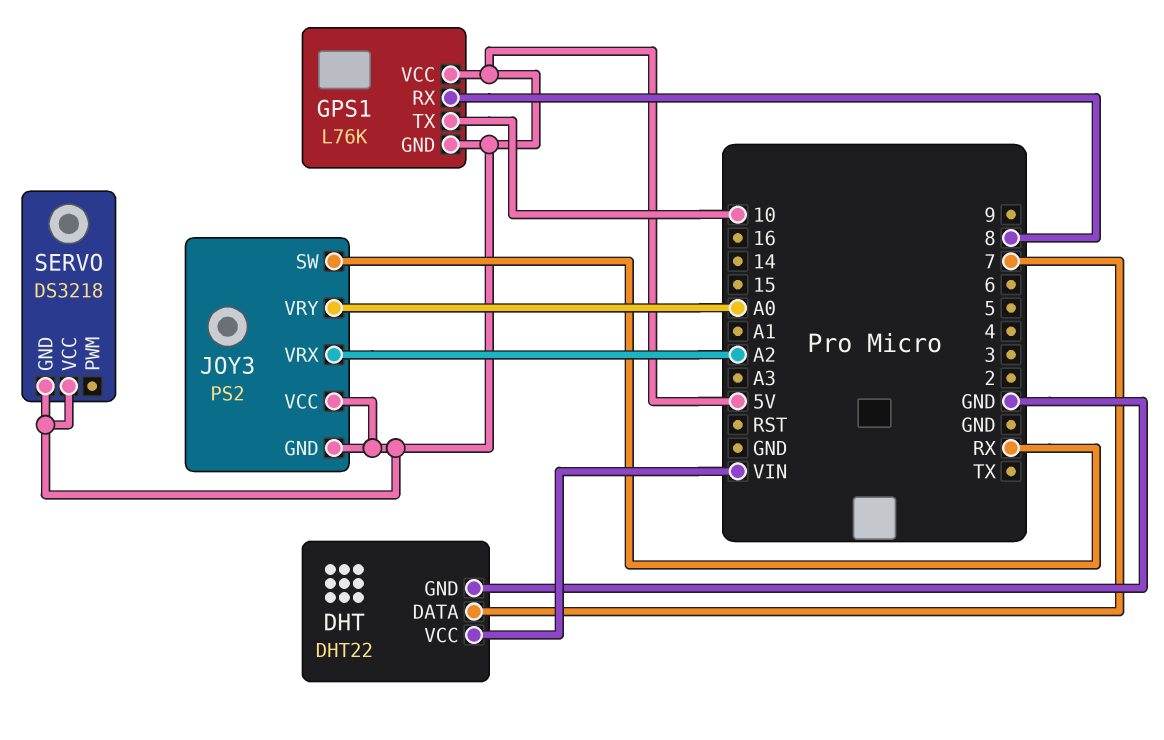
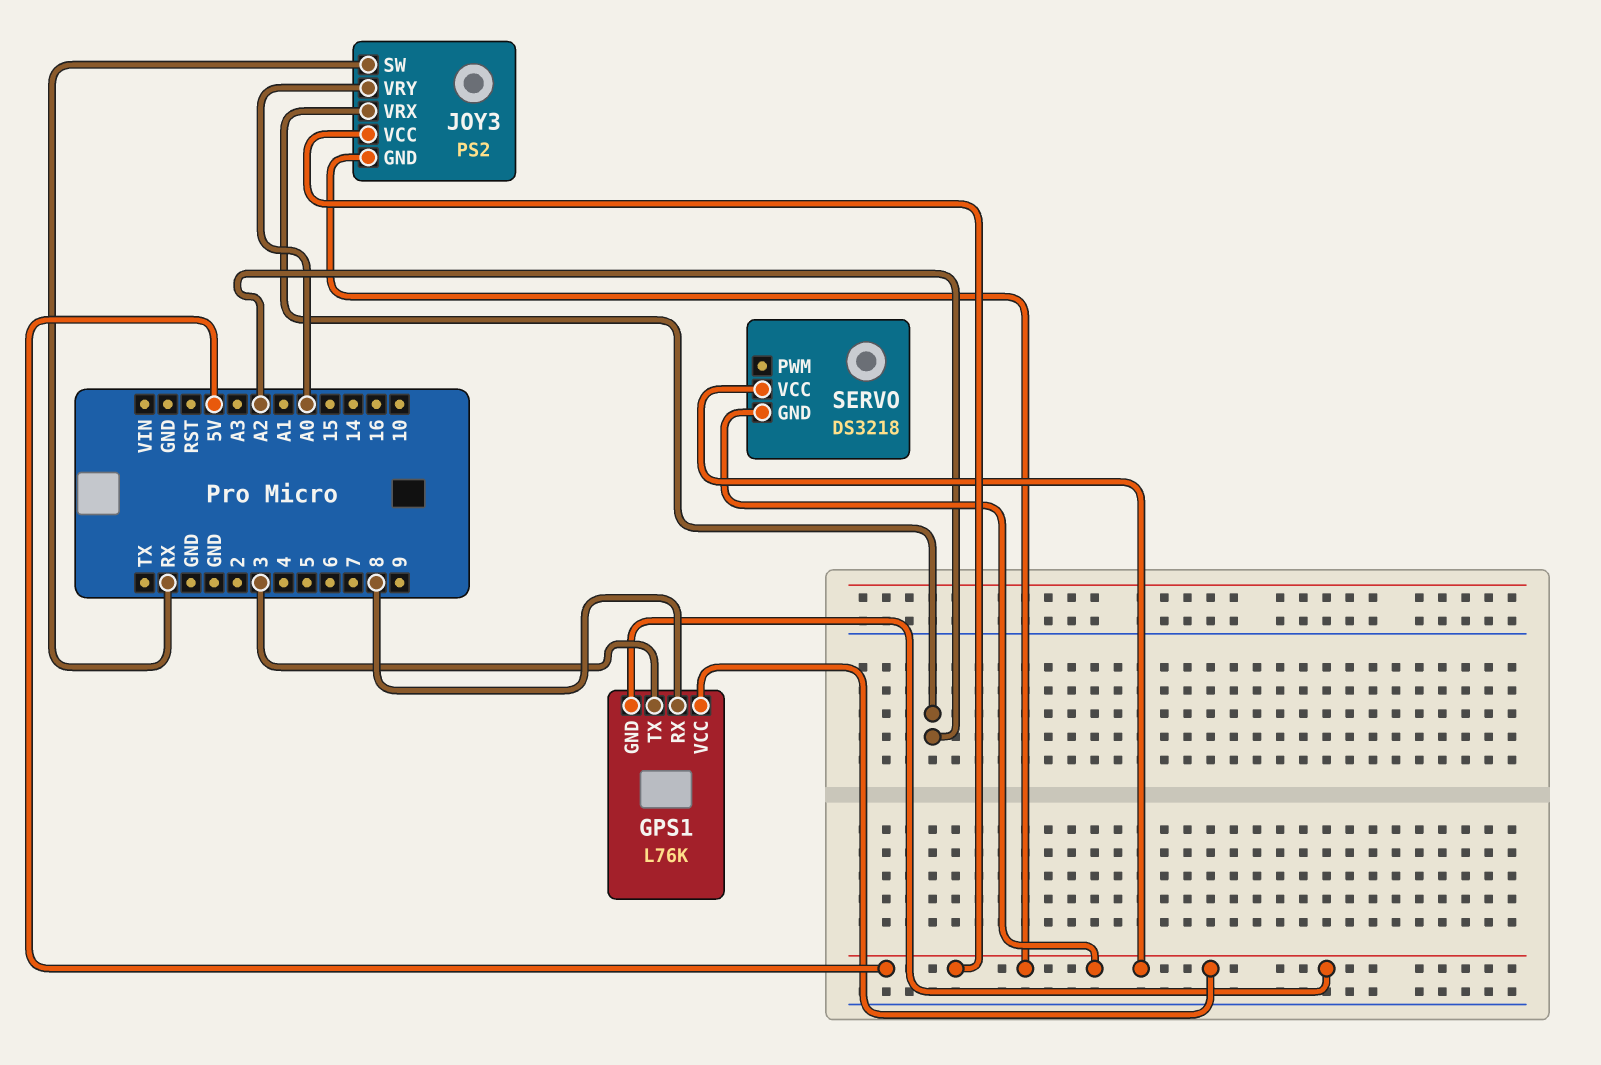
DHT: DHT22 -> none
DHT pin DATA: 7 -> none
DHT pin GND: GND -> none
DHT pin VCC: VIN -> none
GPS1 pin TX: 10 -> 3

